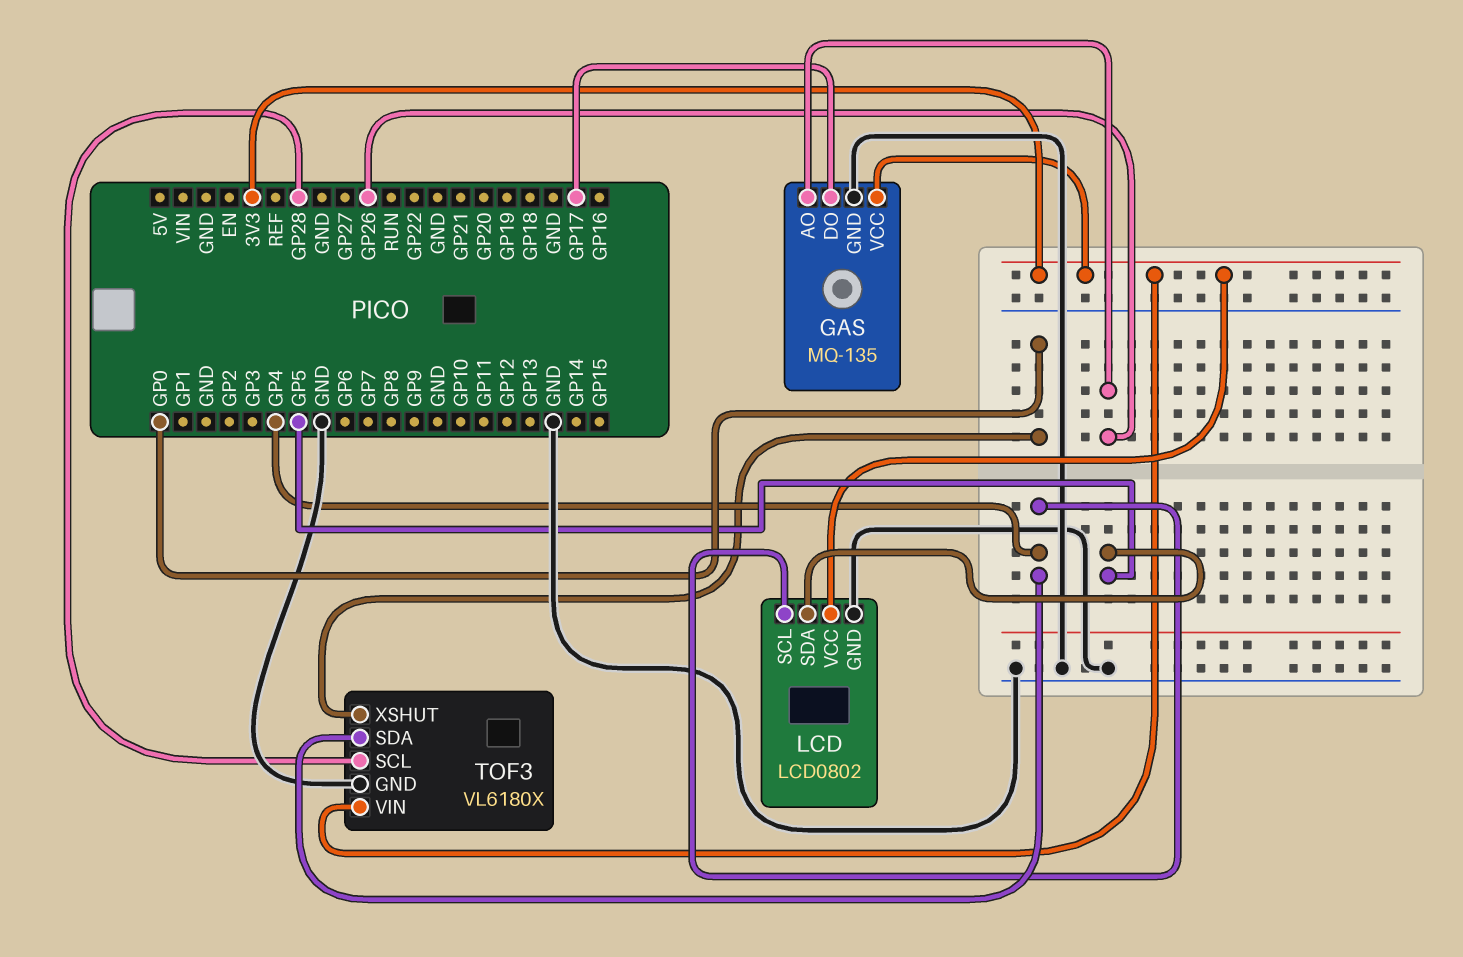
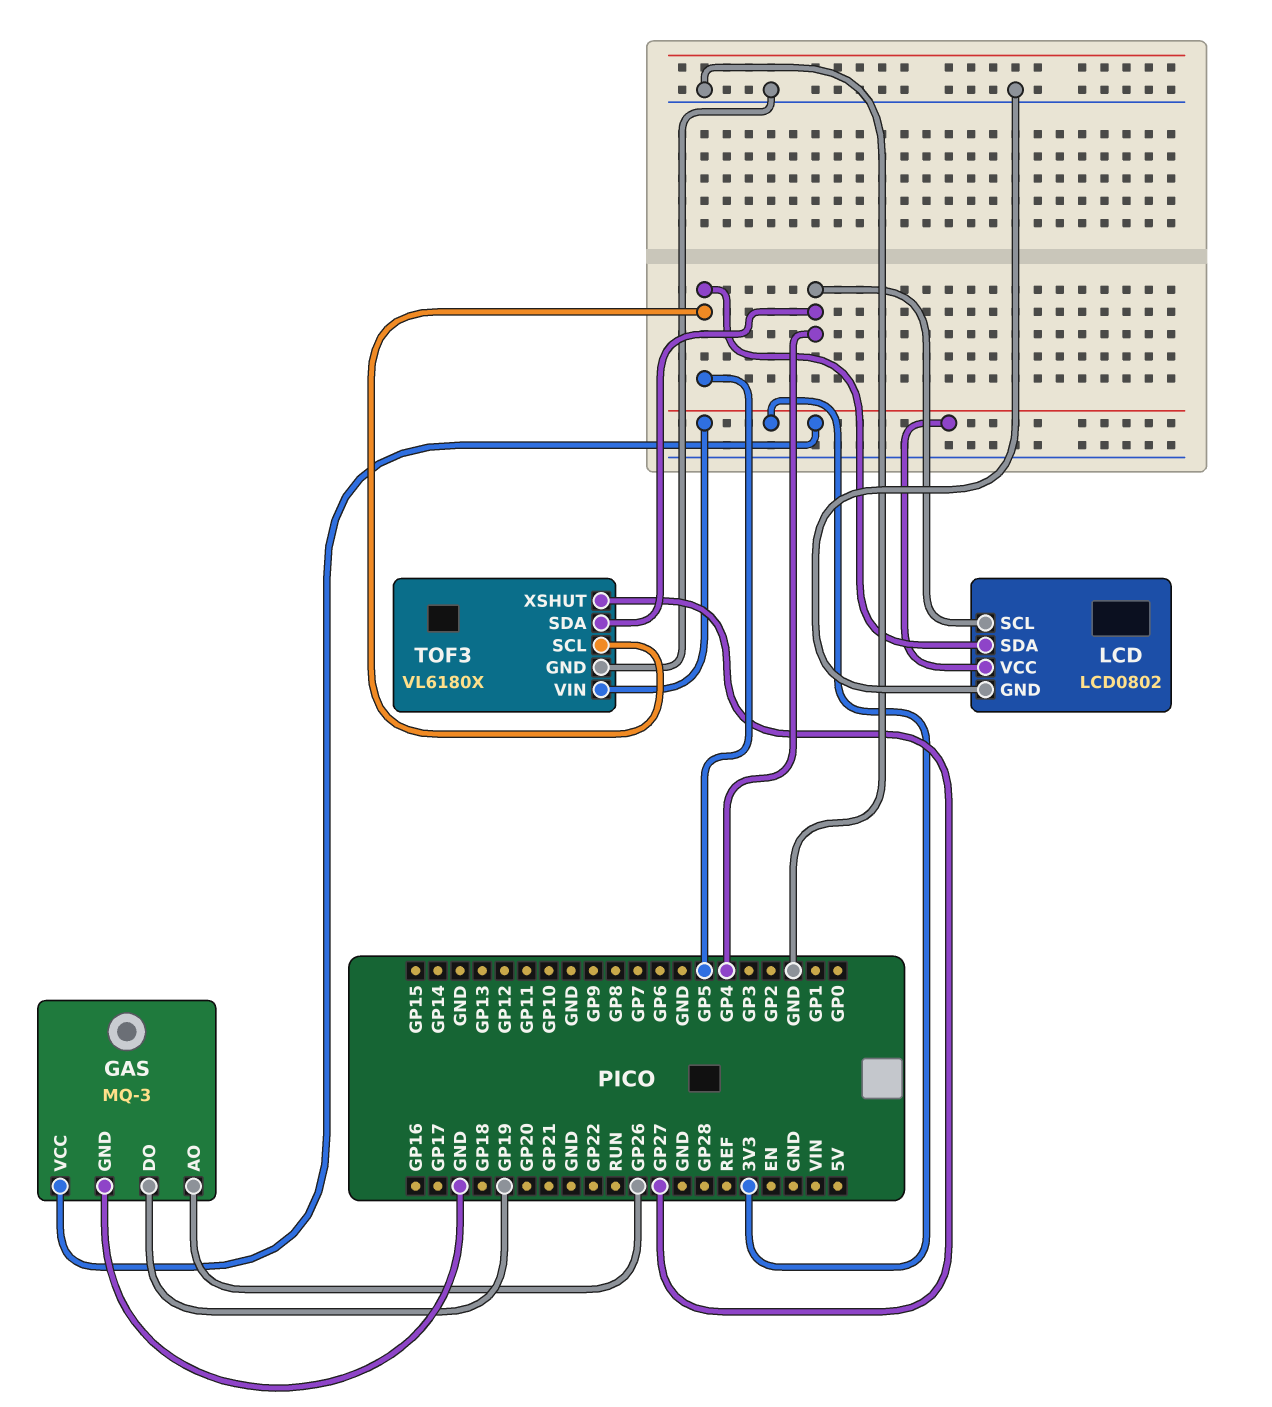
GAS: MQ-135 -> MQ-3
GAS pin DO: GP17 -> GP19
TOF3 pin SCL: GP28 -> GP5
TOF3 pin XSHUT: GP0 -> GP27

